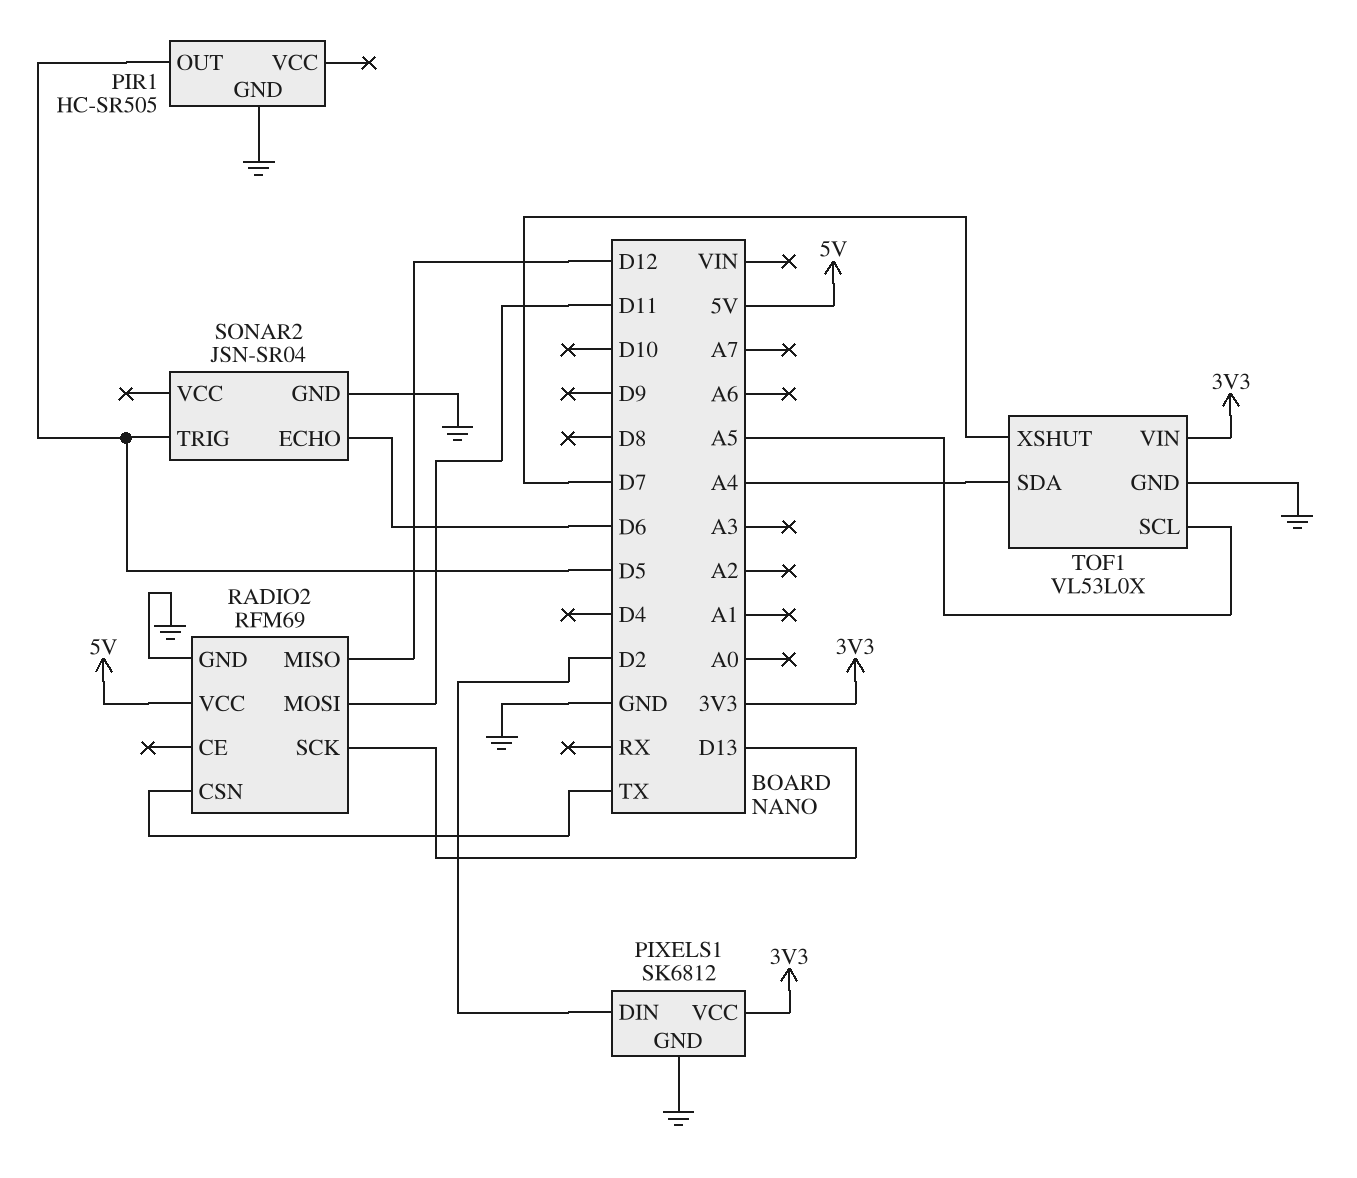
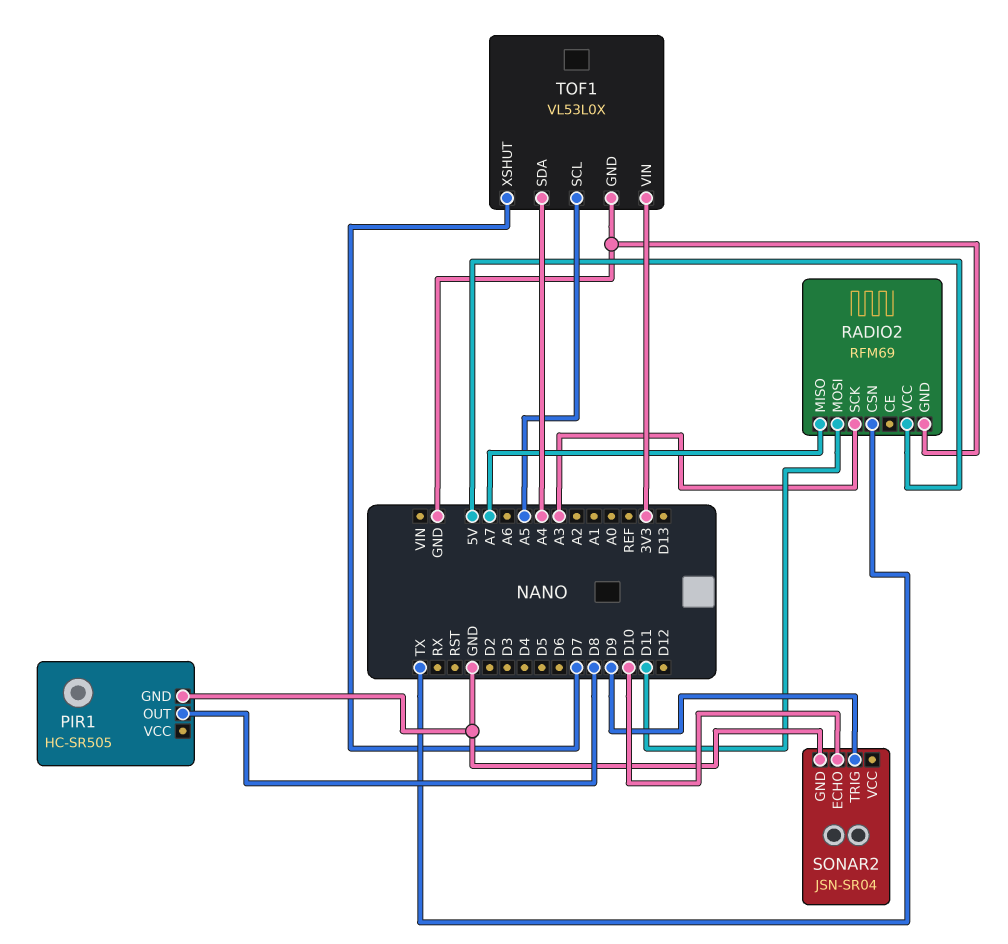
PIR1 pin OUT: D5 -> D8
PIXELS1: SK6812 -> none
PIXELS1 pin DIN: D2 -> none
PIXELS1 pin GND: GND -> none
PIXELS1 pin VCC: 3V3 -> none
RADIO2 pin MISO: D12 -> A7
RADIO2 pin SCK: D13 -> A3
SONAR2 pin ECHO: D6 -> D10
SONAR2 pin TRIG: D5 -> D9

